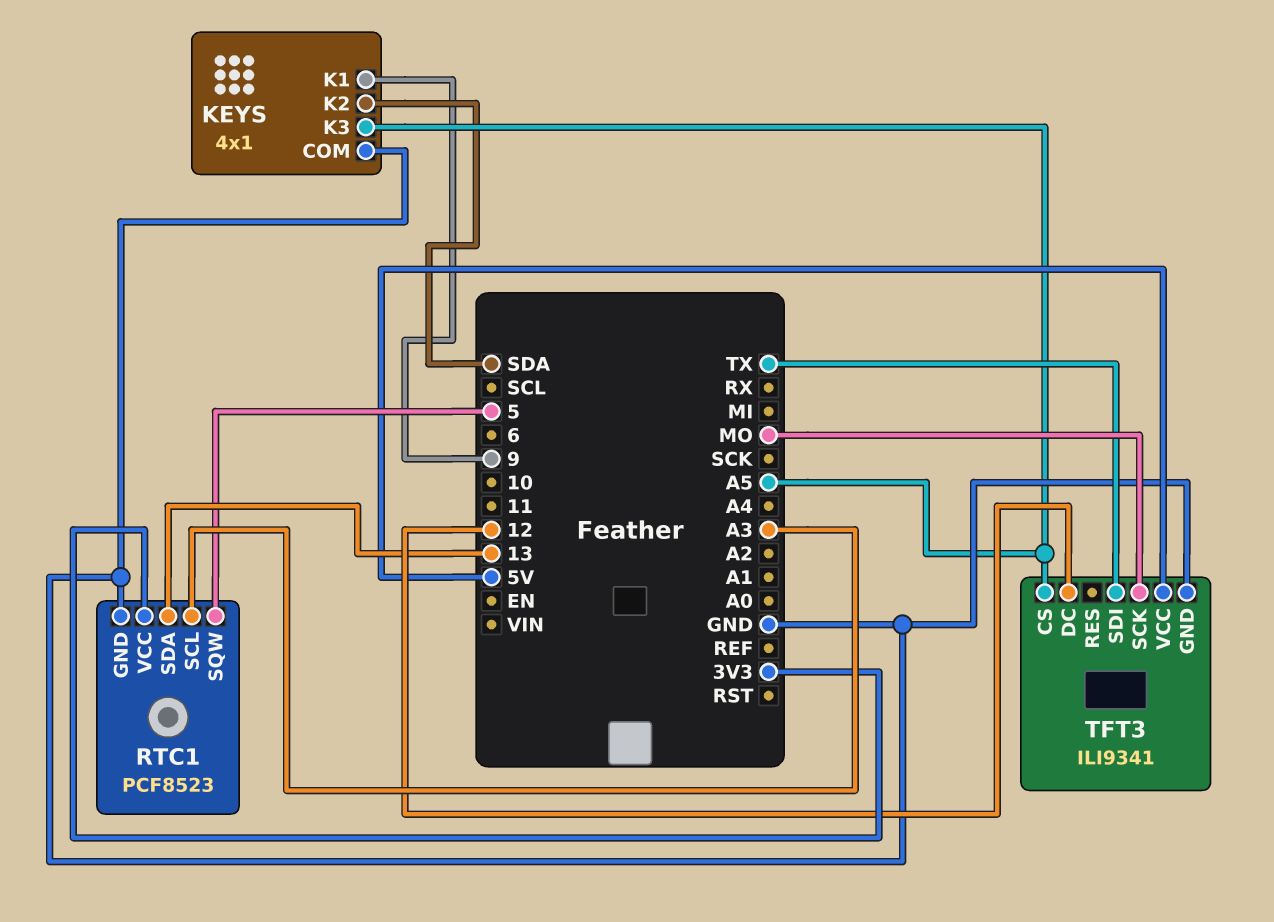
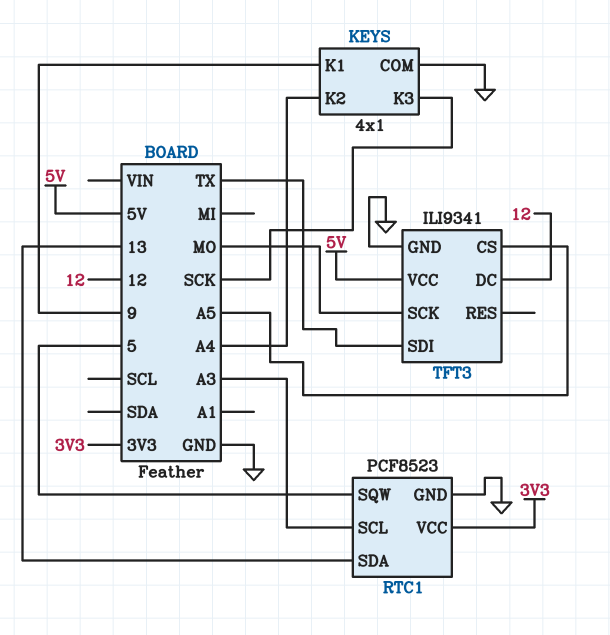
KEYS pin K2: SDA -> A4
KEYS pin K3: A5 -> SCK

